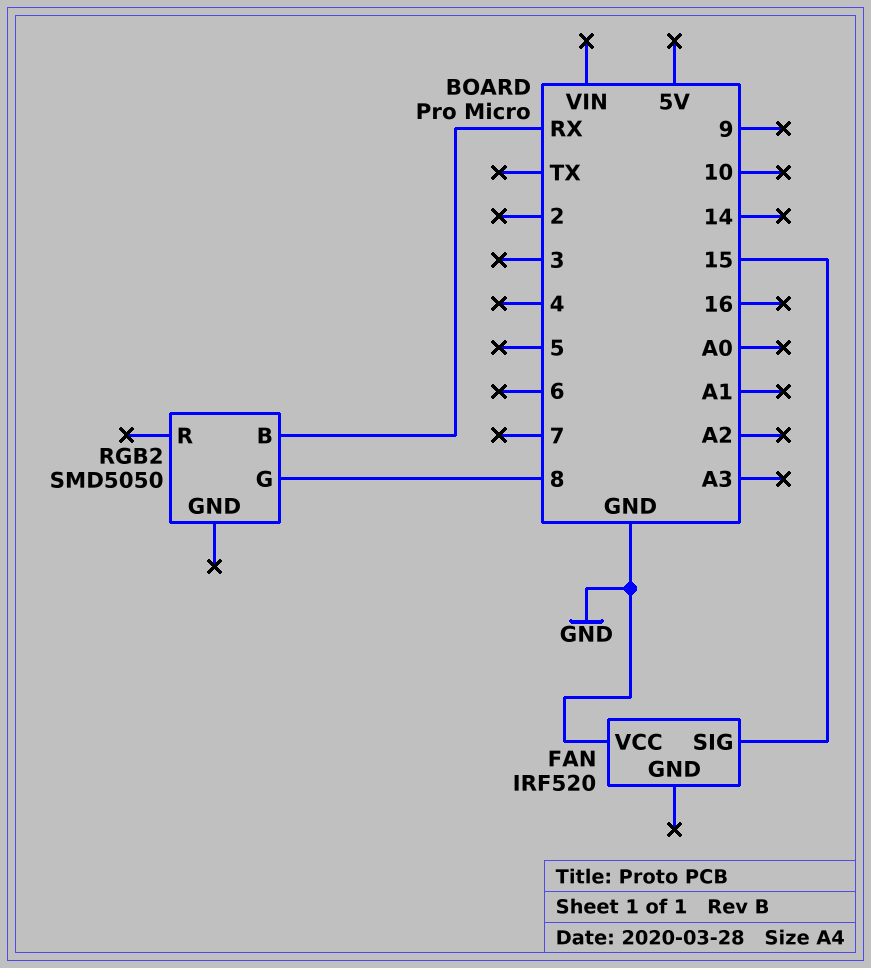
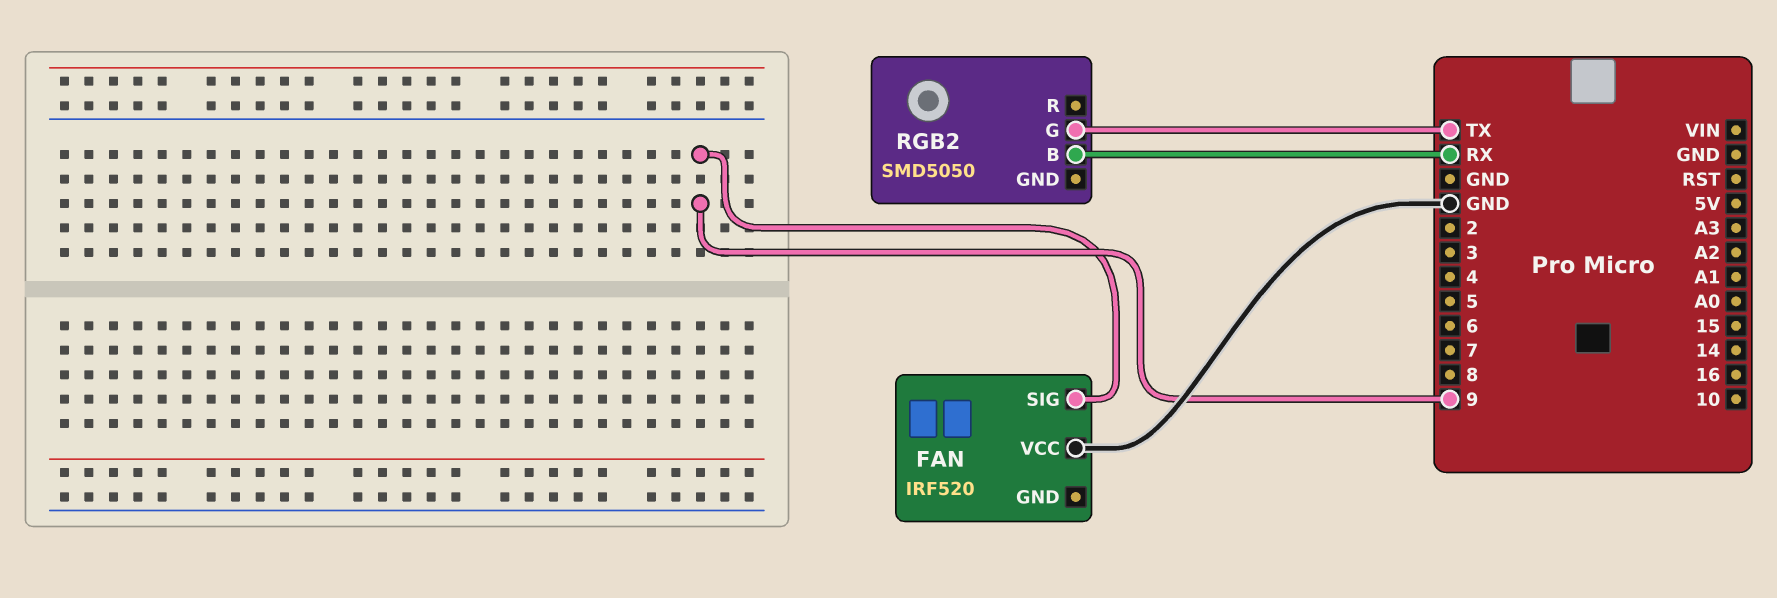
FAN pin SIG: 15 -> 9
RGB2 pin G: 8 -> TX

